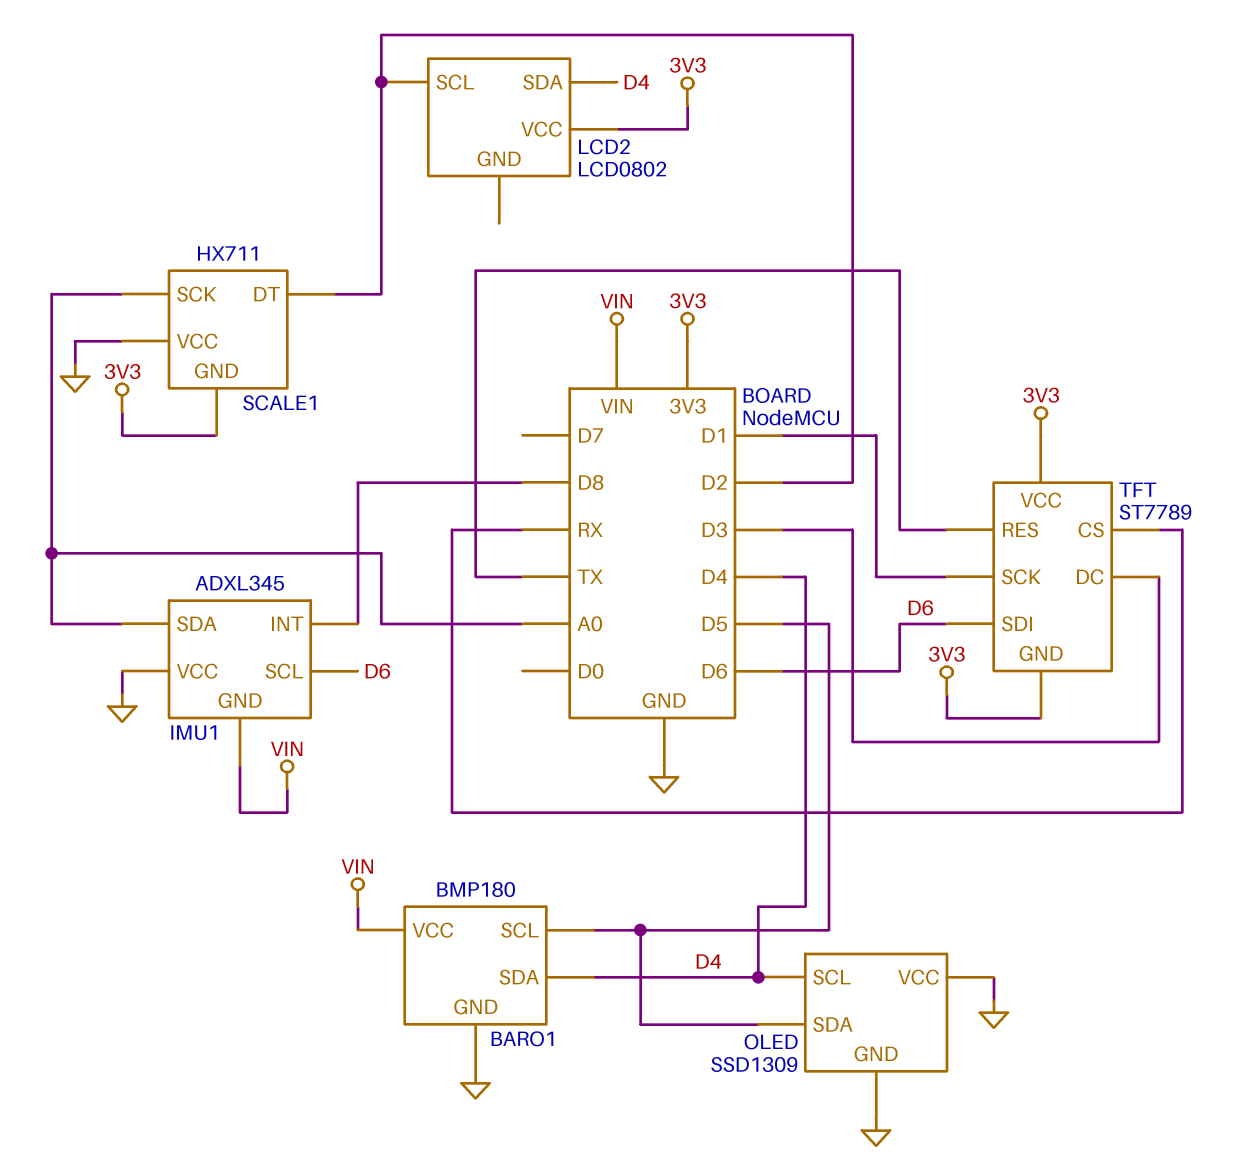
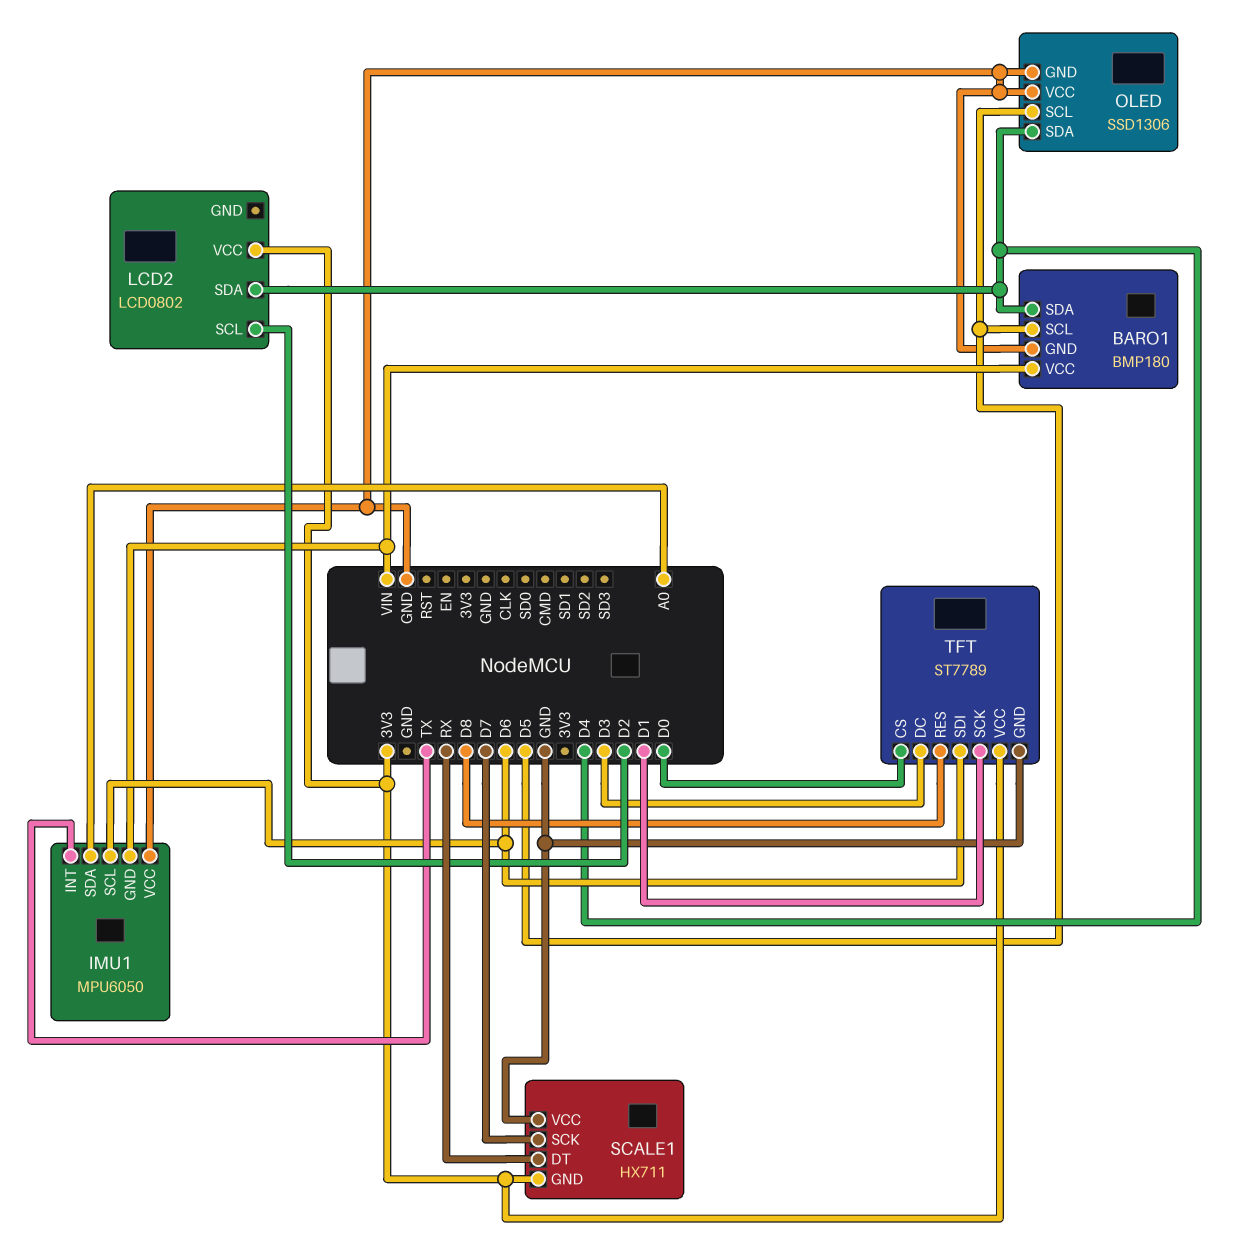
IMU1: ADXL345 -> MPU6050
IMU1 pin INT: D8 -> TX
OLED: SSD1309 -> SSD1306
OLED pin SCL: D4 -> D5
OLED pin SDA: D5 -> D4
SCALE1 pin DT: D2 -> RX
SCALE1 pin SCK: A0 -> D7
TFT pin CS: RX -> D0
TFT pin GND: 3V3 -> GND
TFT pin RES: TX -> D8

